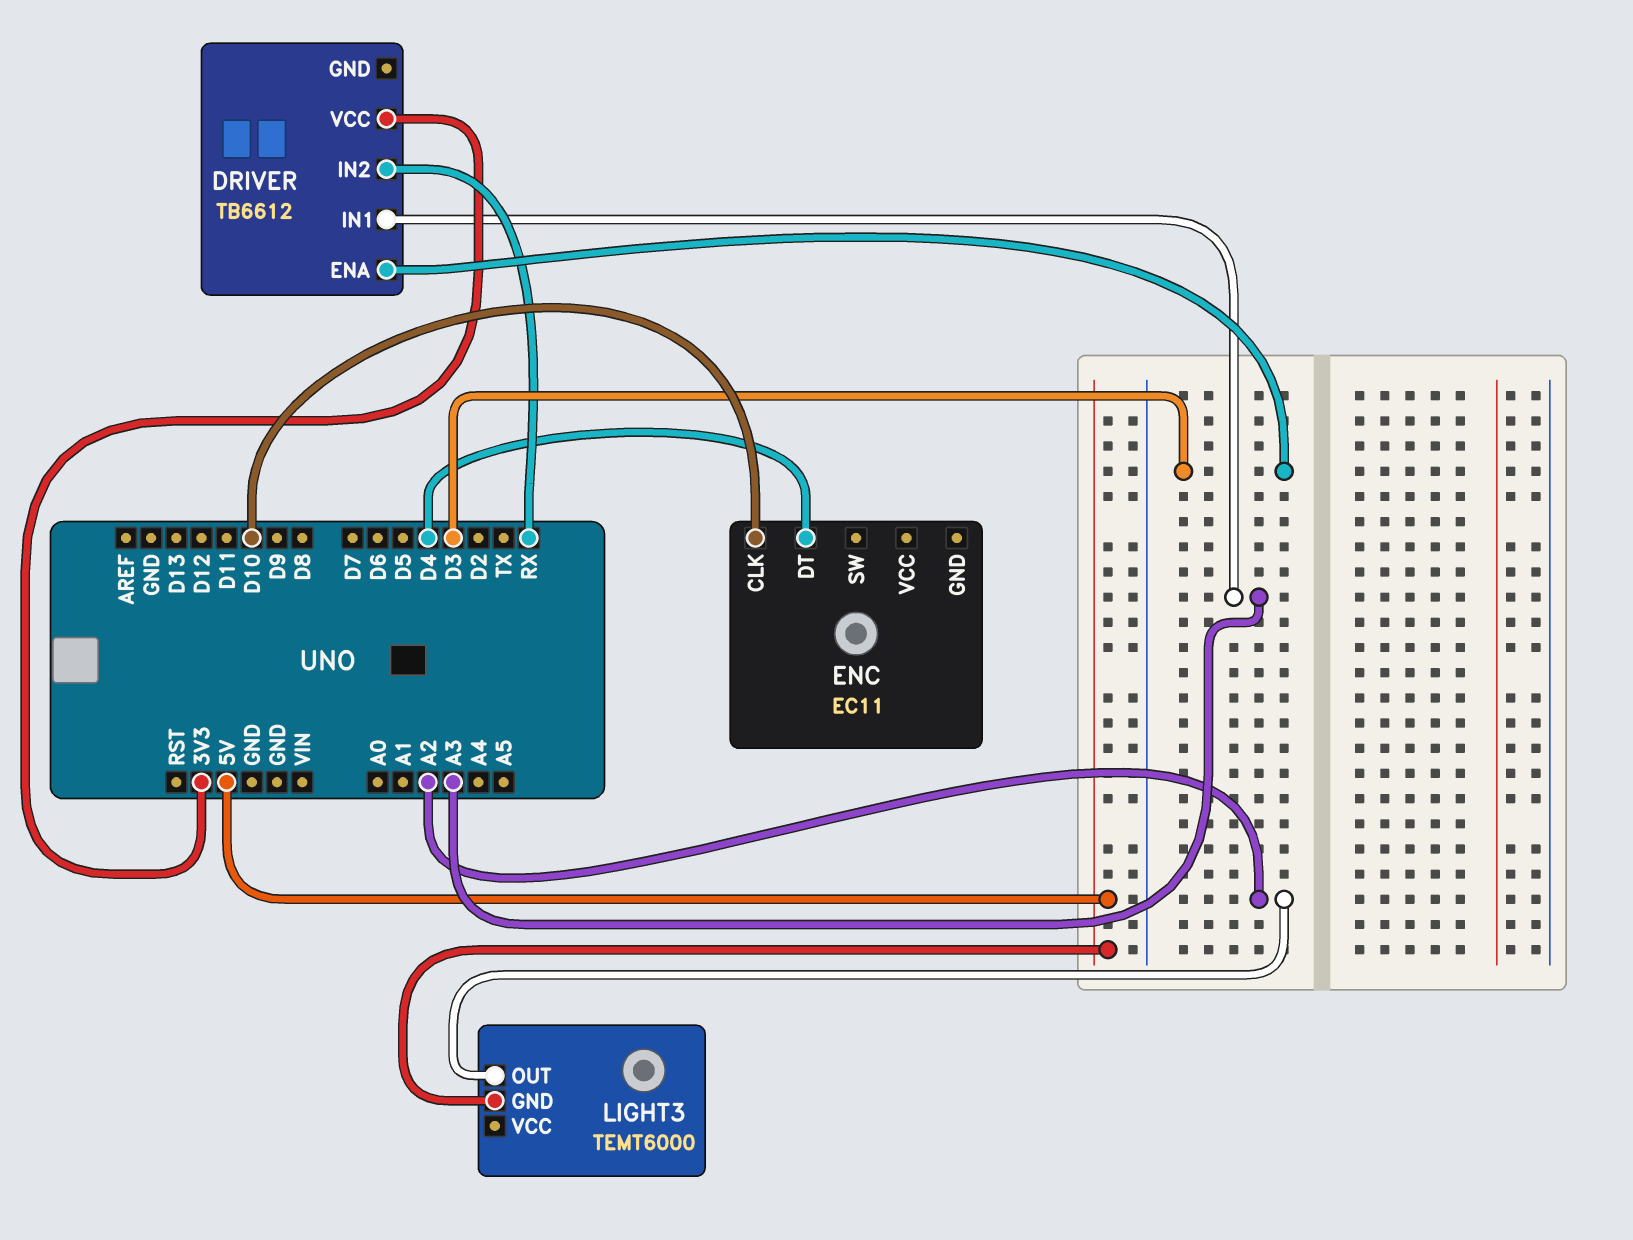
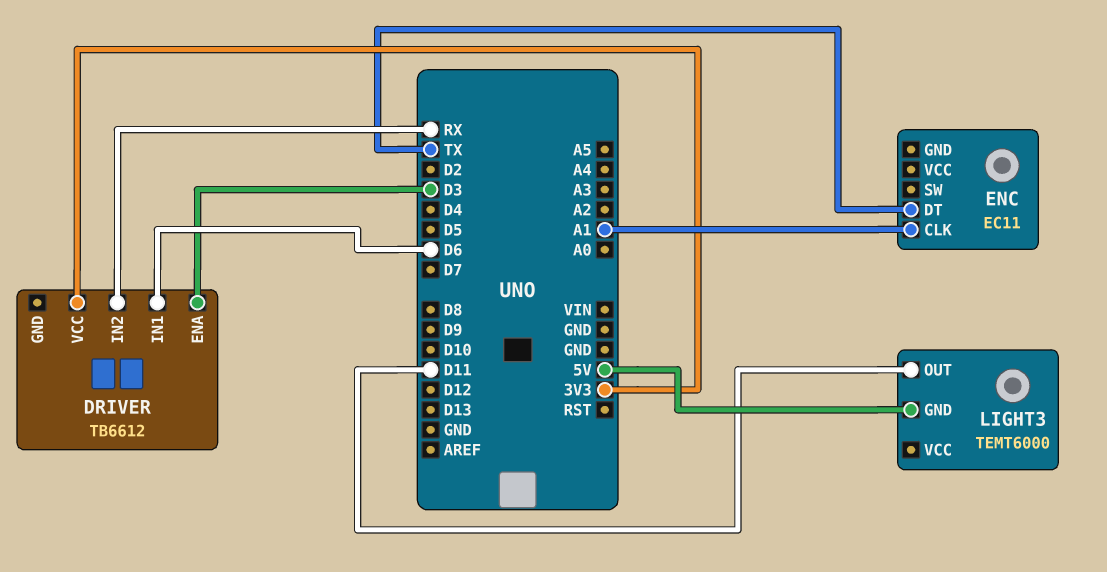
DRIVER pin IN1: A3 -> D6
ENC pin CLK: D10 -> A1
ENC pin DT: D4 -> TX
LIGHT3 pin OUT: A2 -> D11

